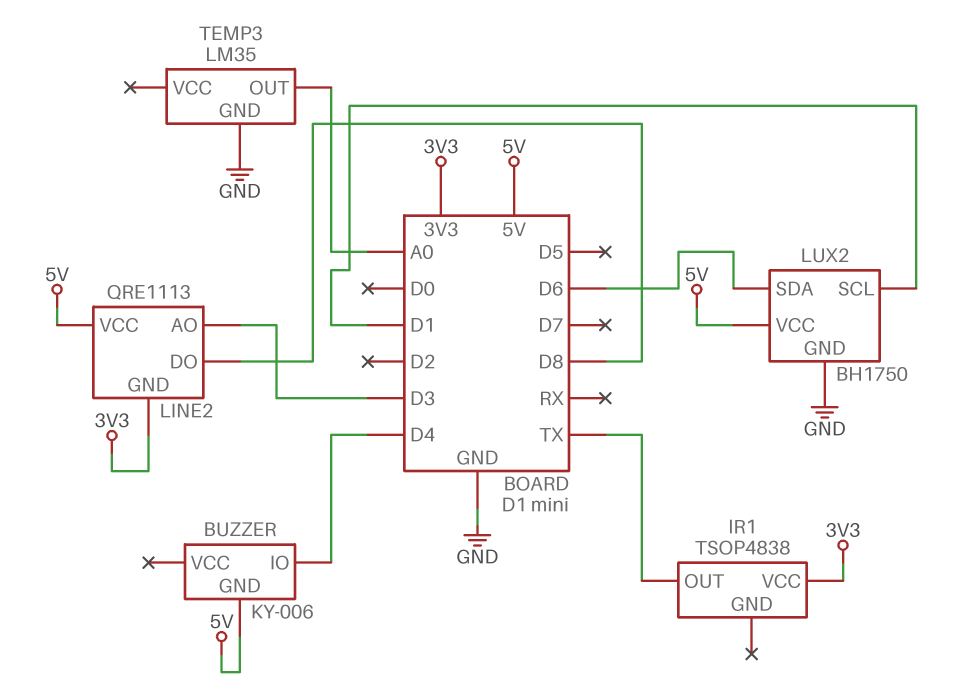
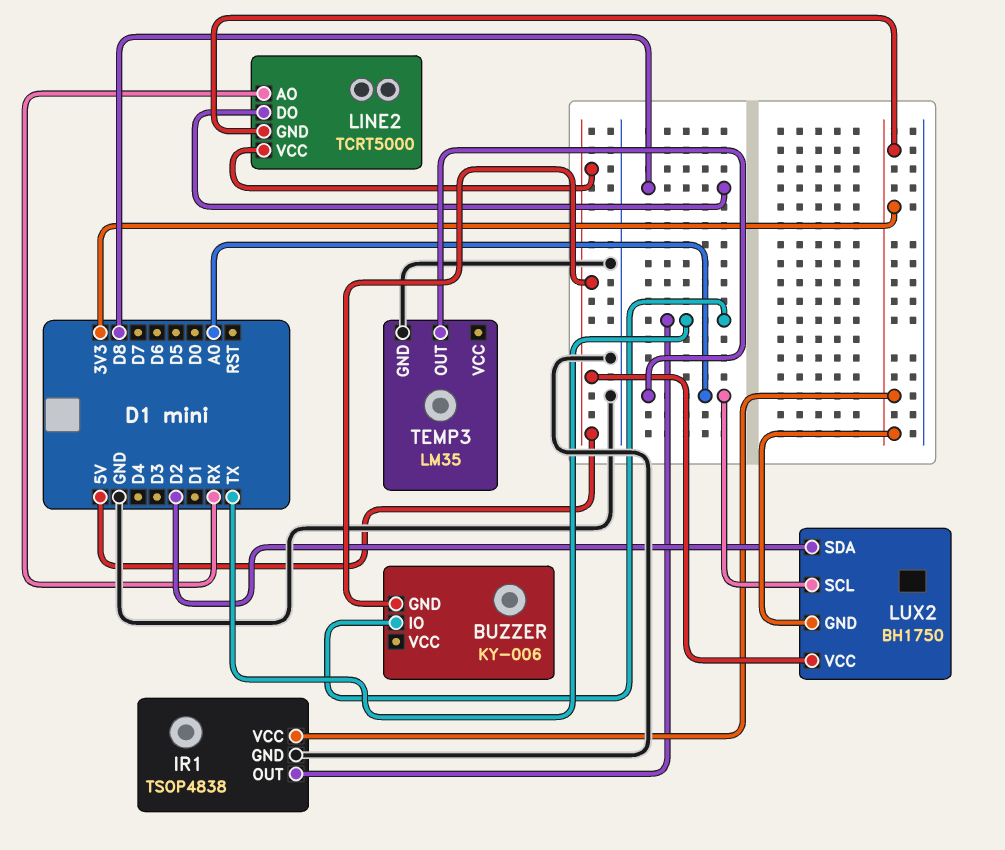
BUZZER pin IO: D4 -> TX
IR1 pin GND: none -> GND
LINE2: QRE1113 -> TCRT5000
LINE2 pin AO: D3 -> RX
LUX2 pin GND: GND -> 3V3
LUX2 pin SCL: D1 -> A0
LUX2 pin SDA: D6 -> D2

